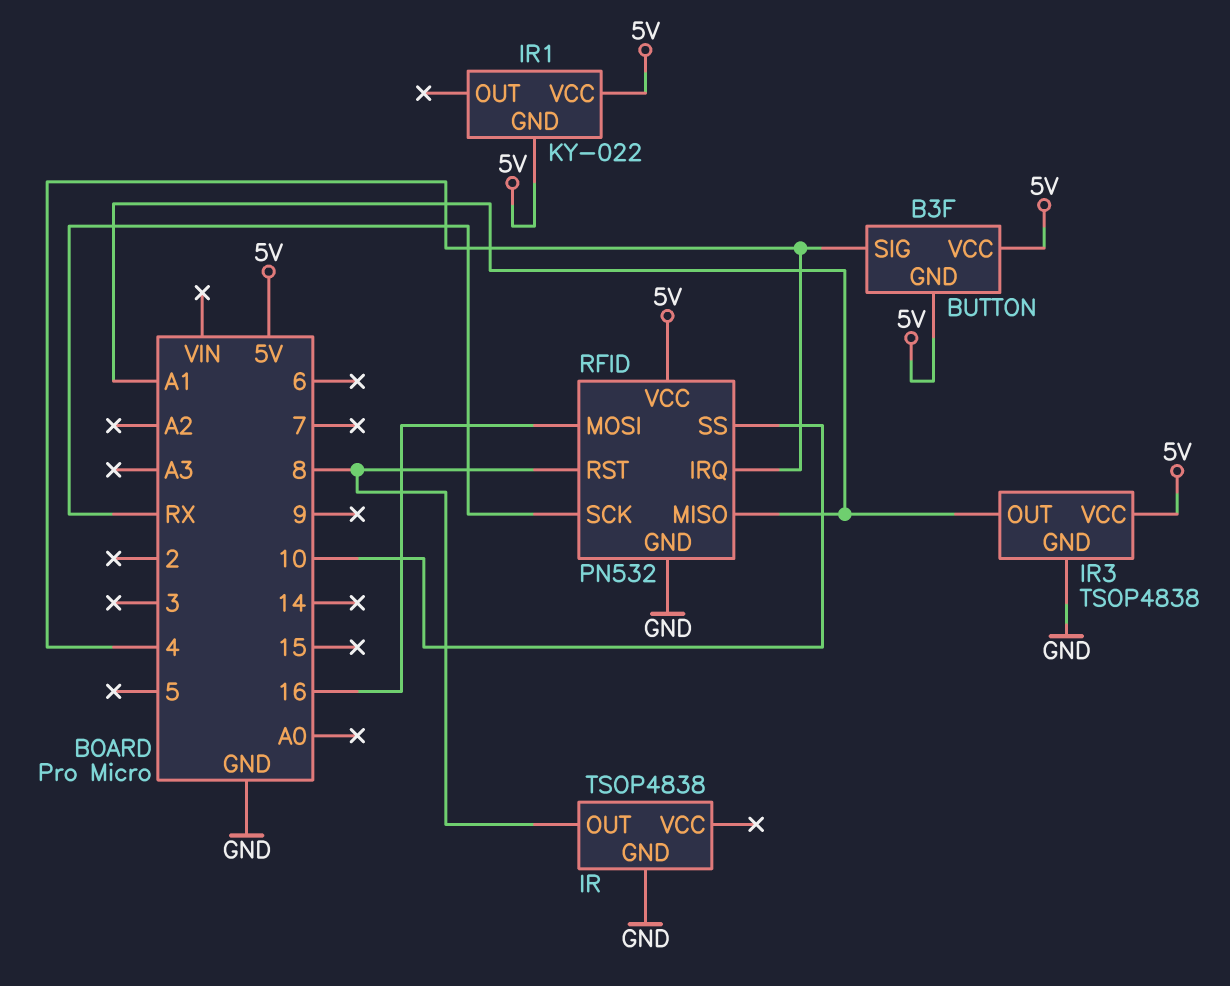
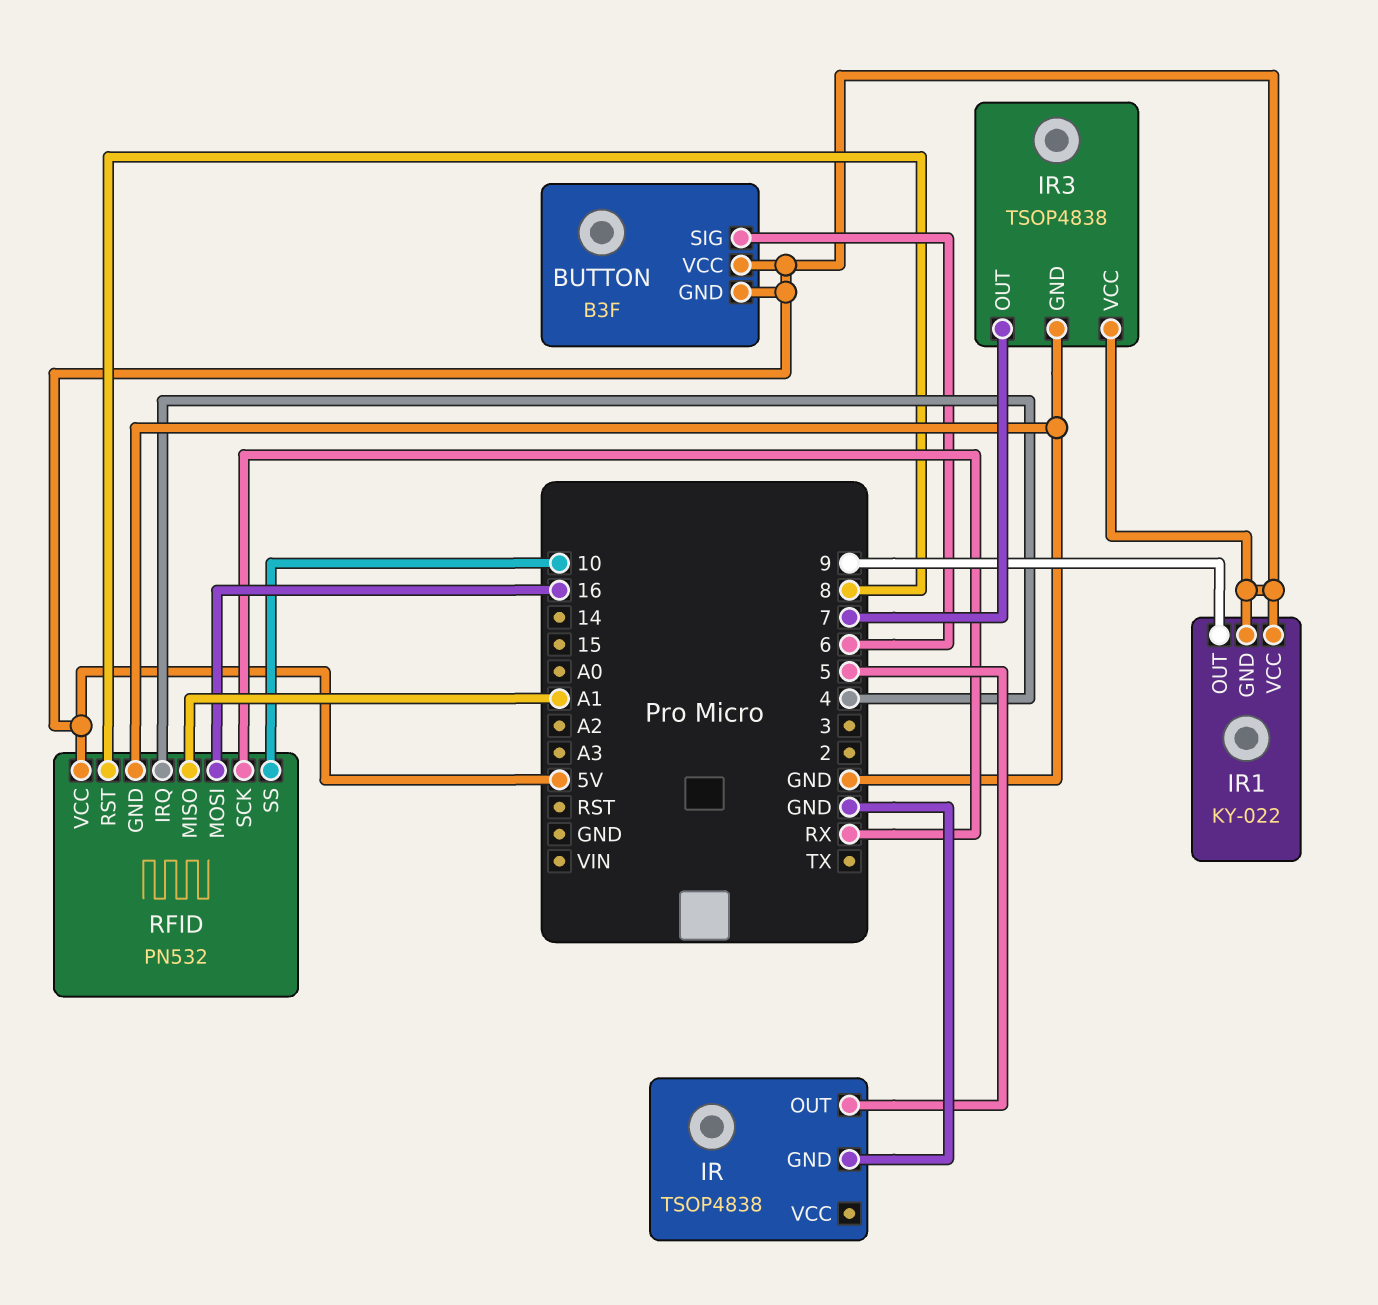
BUTTON pin SIG: 4 -> 6
IR pin OUT: 8 -> 5
IR1 pin OUT: none -> 9
IR3 pin OUT: A1 -> 7

